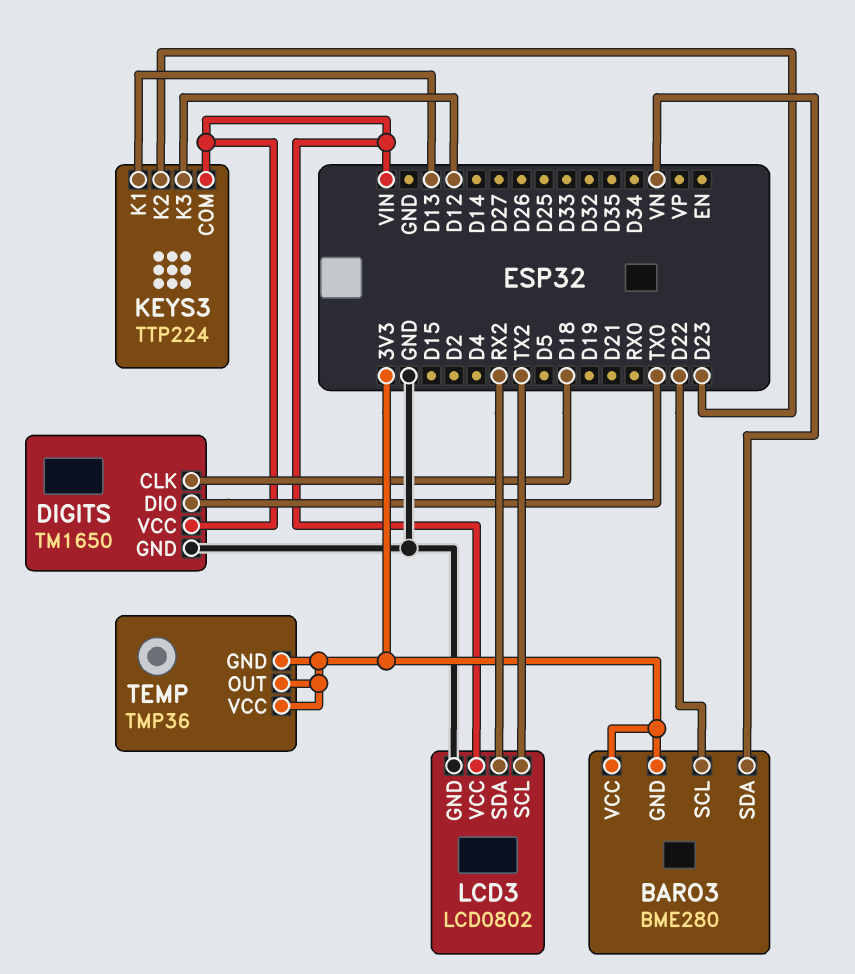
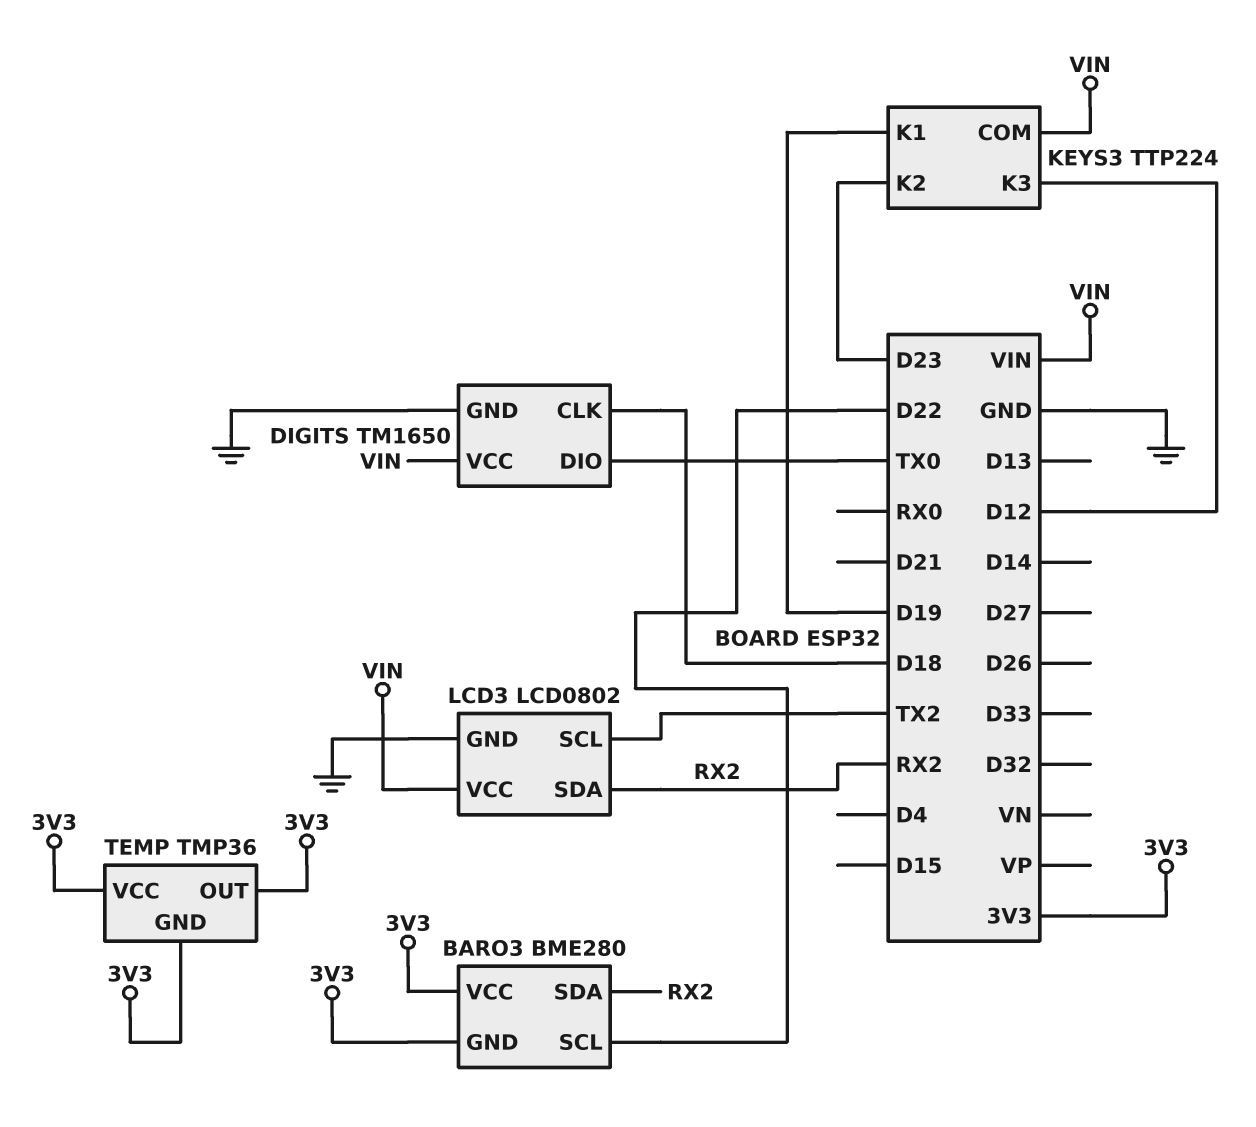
BARO3 pin SDA: VN -> RX2
KEYS3 pin K1: D13 -> D19

